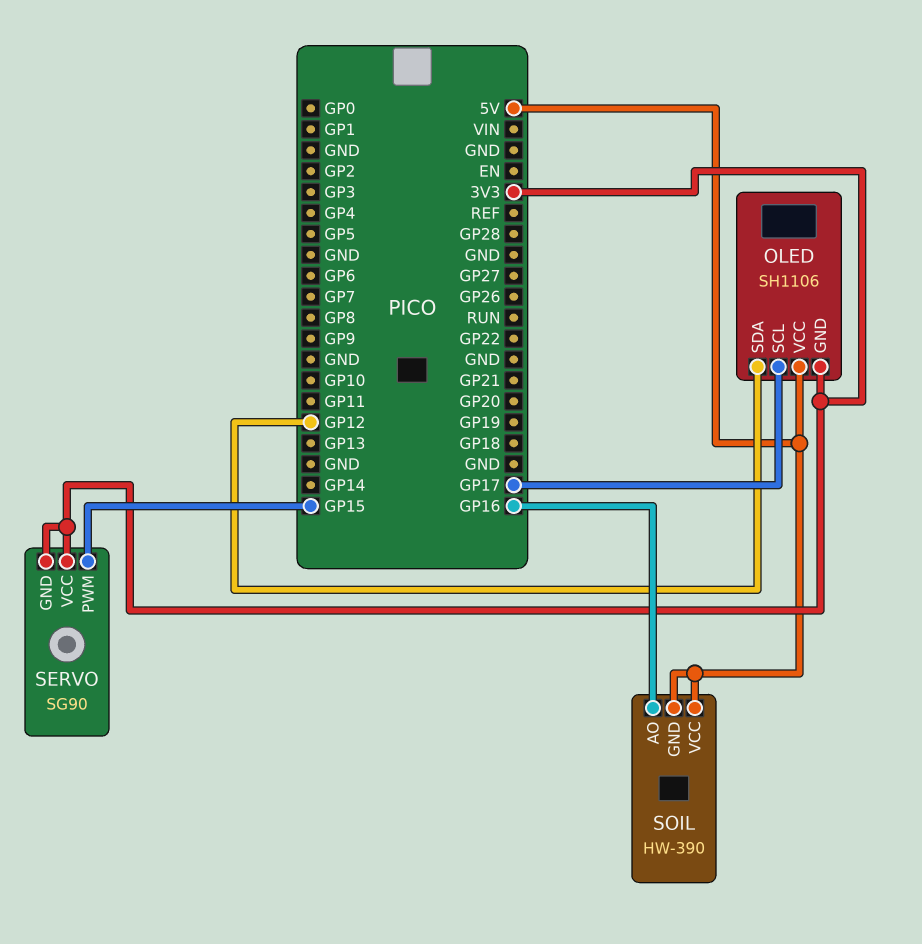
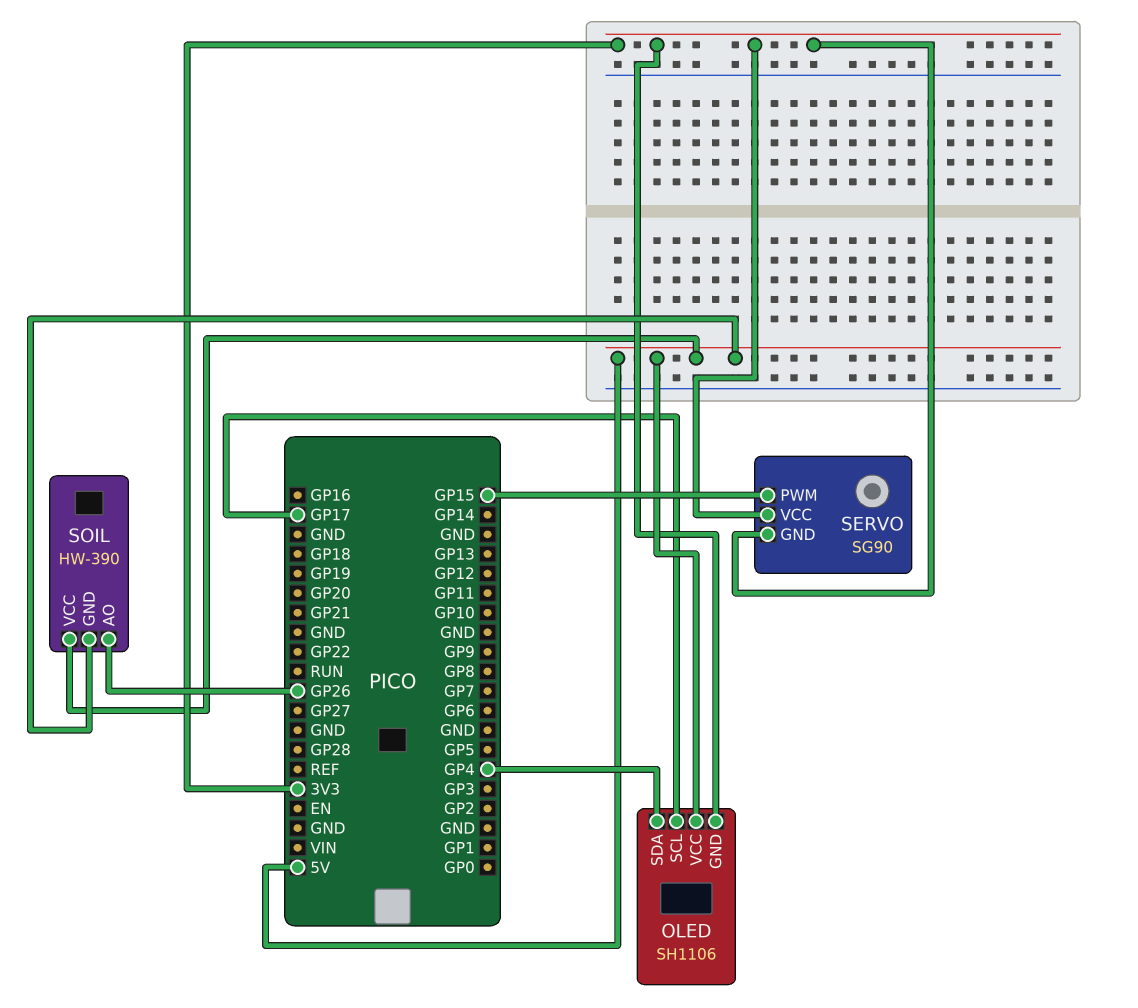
OLED pin SDA: GP12 -> GP4
SOIL pin AO: GP16 -> GP26

